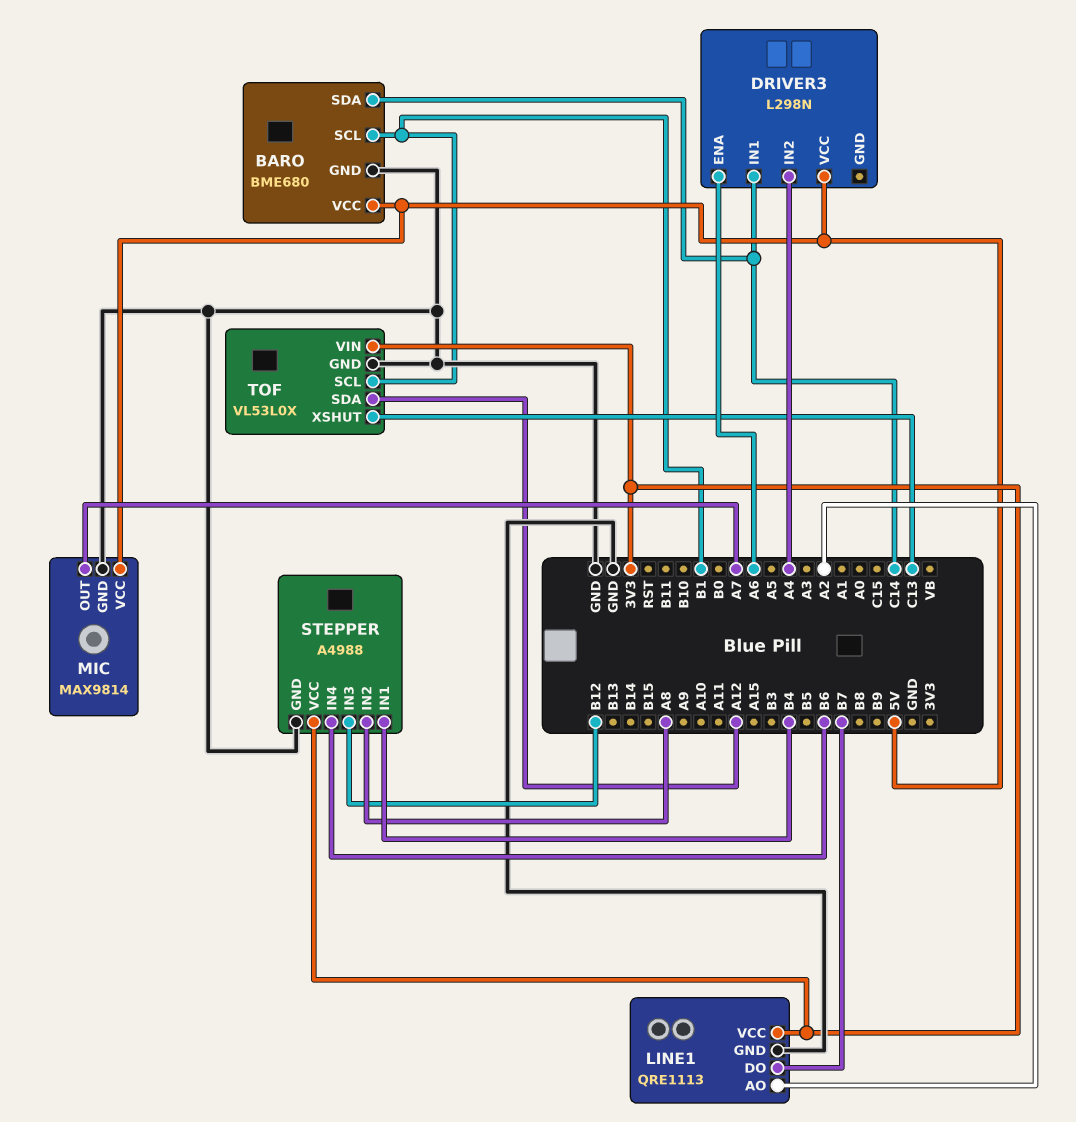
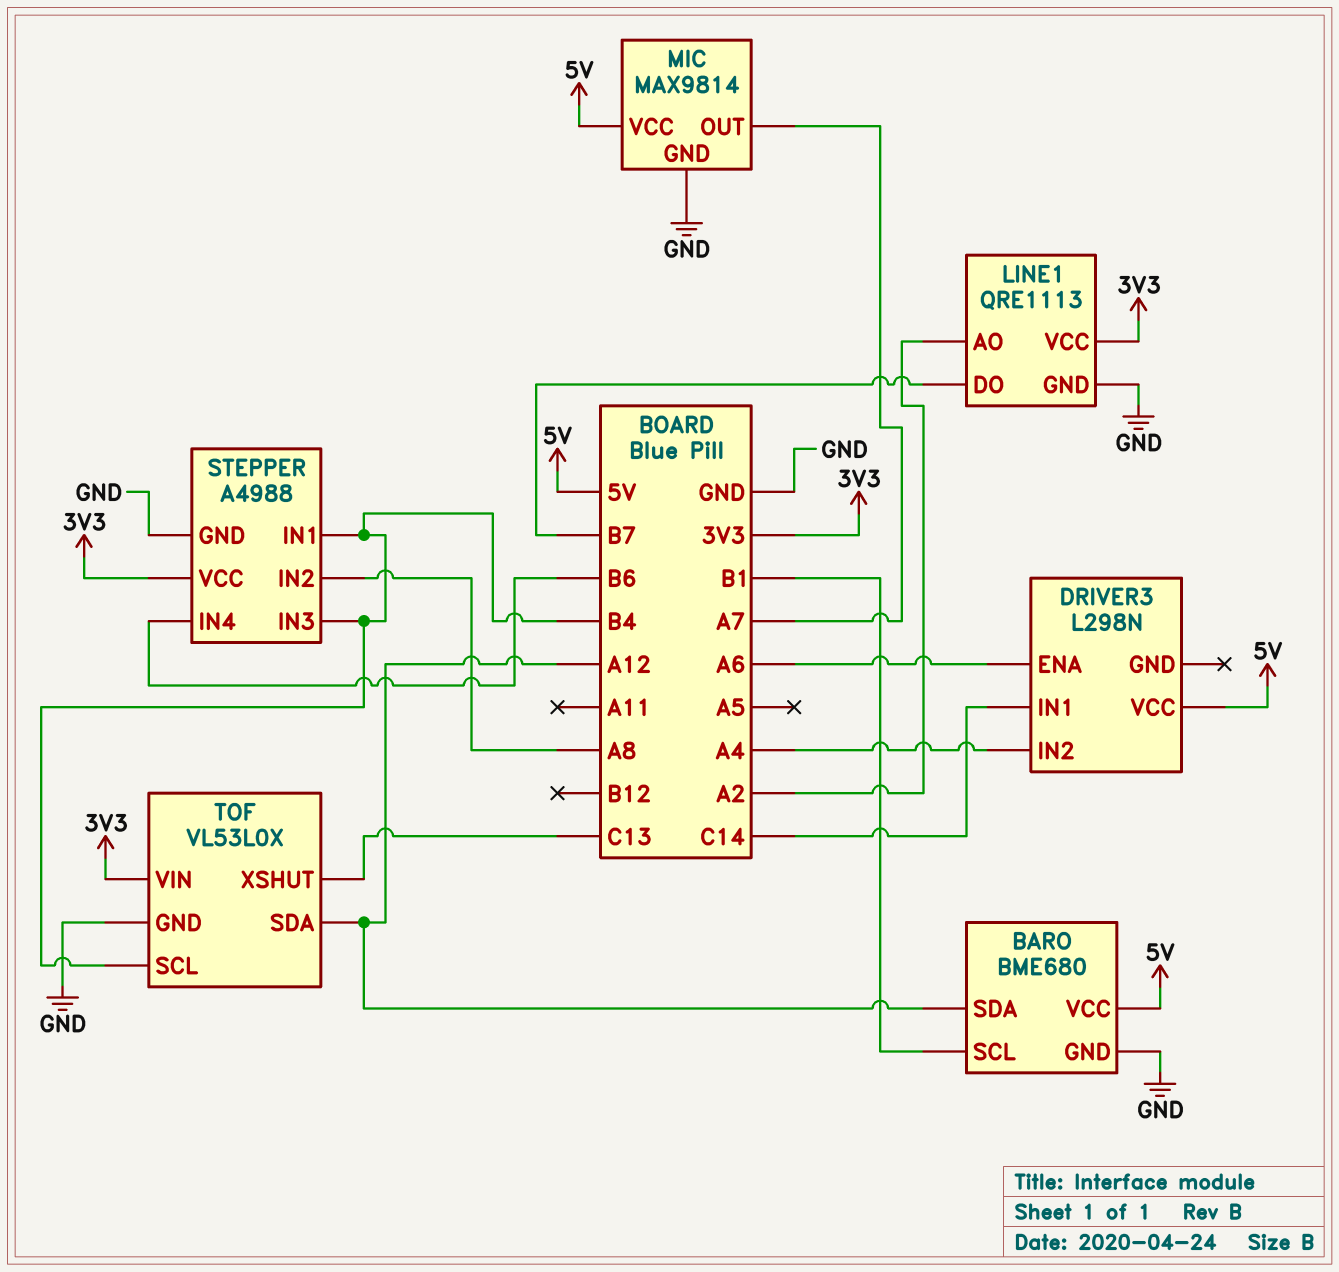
BARO pin SDA: C14 -> A12
STEPPER pin IN3: B12 -> B4
TOF pin SCL: B1 -> B4

